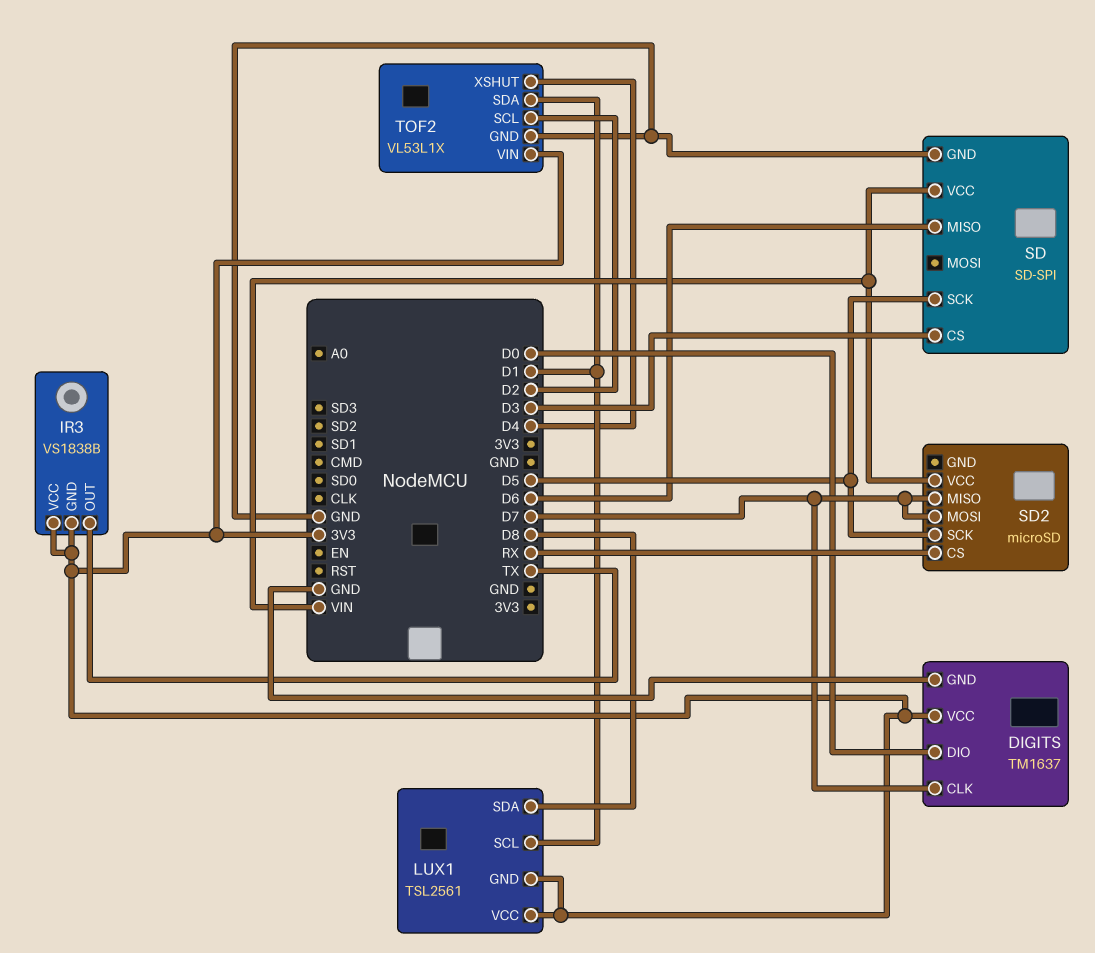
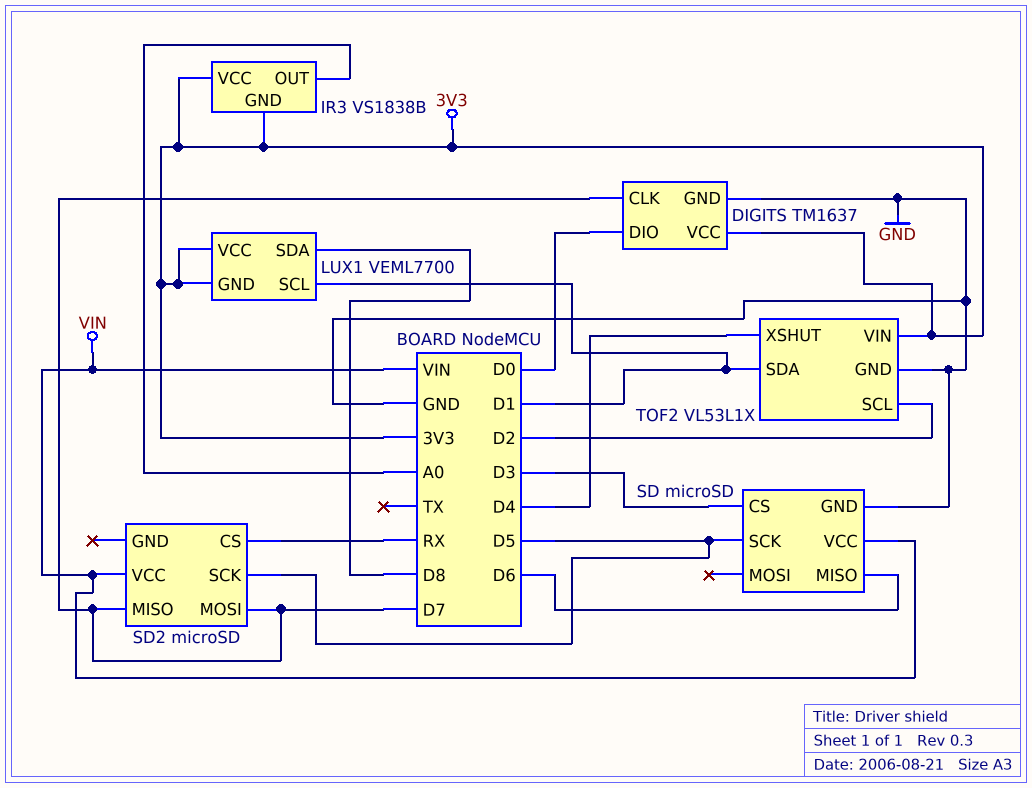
IR3 pin OUT: TX -> A0
LUX1: TSL2561 -> VEML7700
SD: SD-SPI -> microSD

